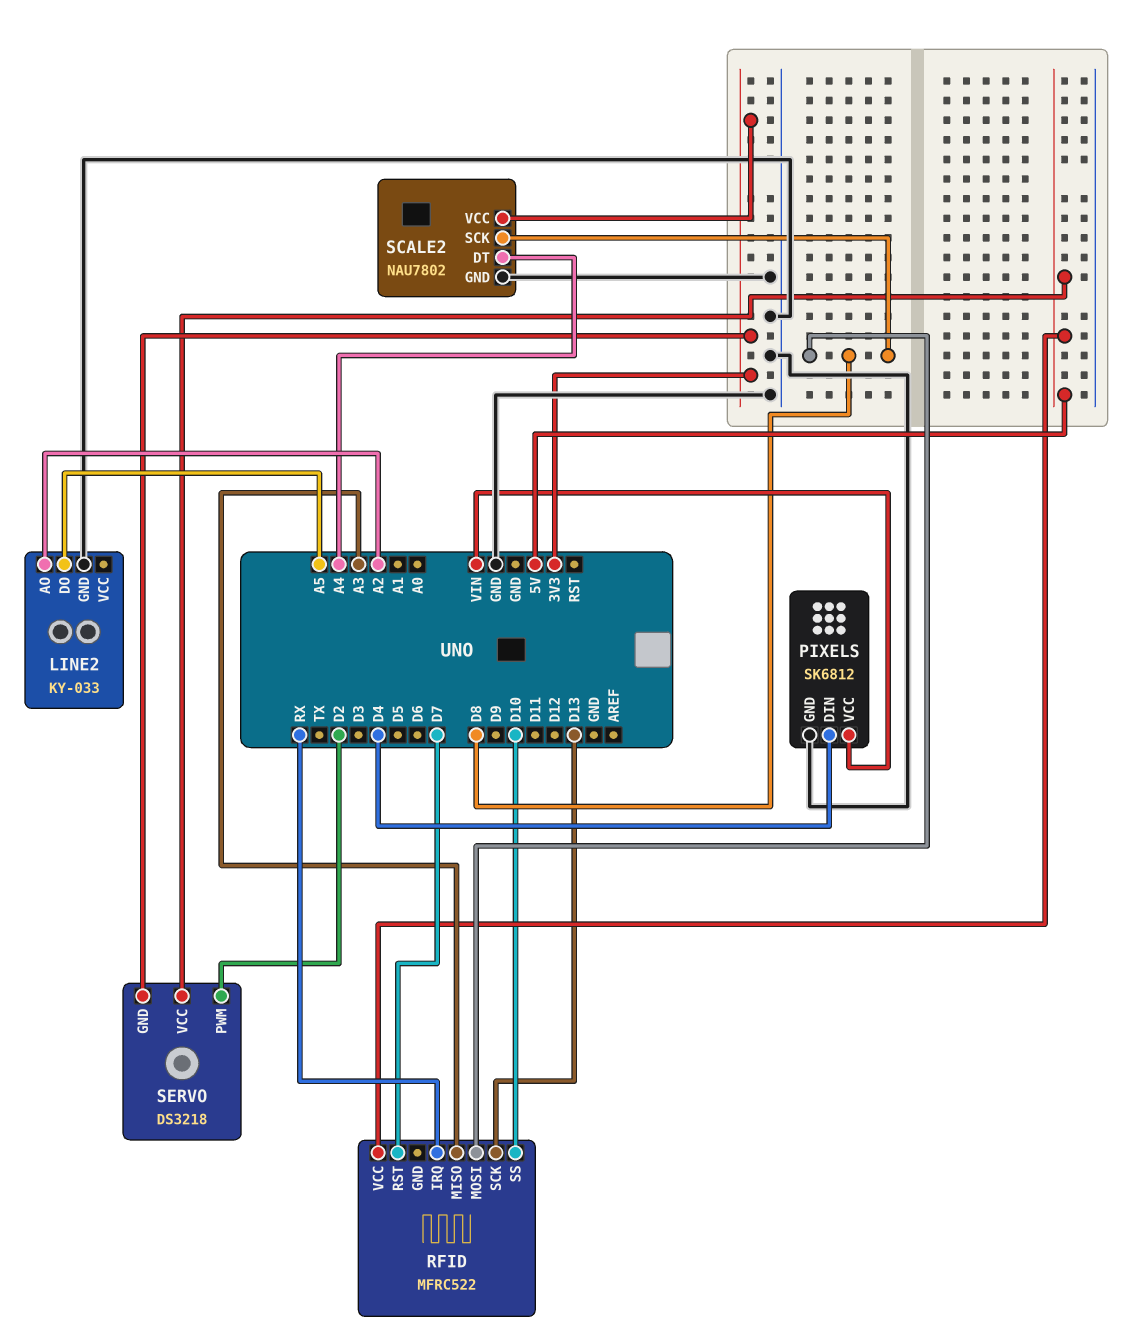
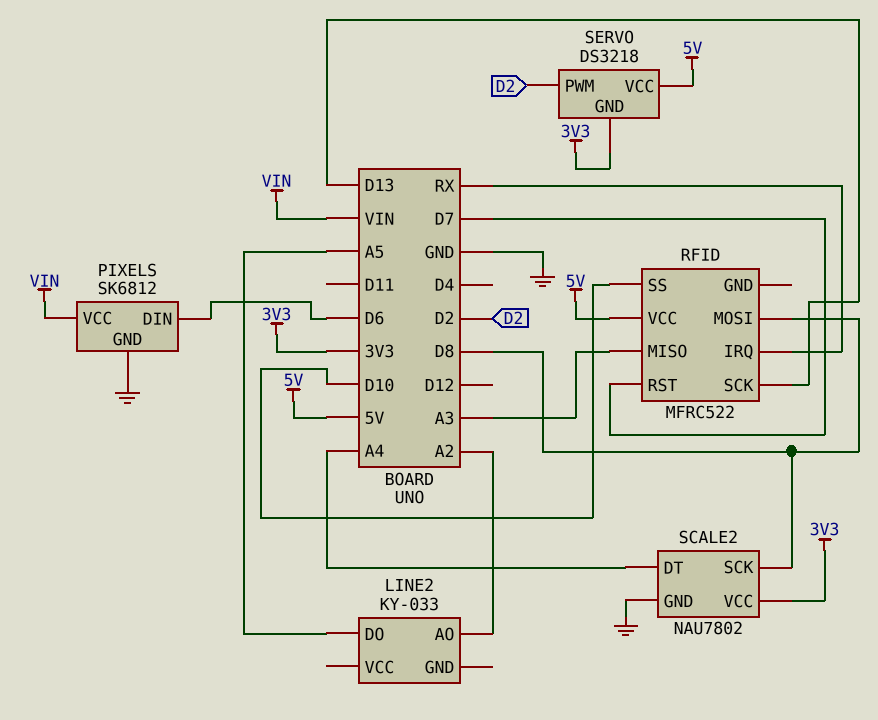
LINE2 pin GND: GND -> none
PIXELS pin DIN: D4 -> D6

